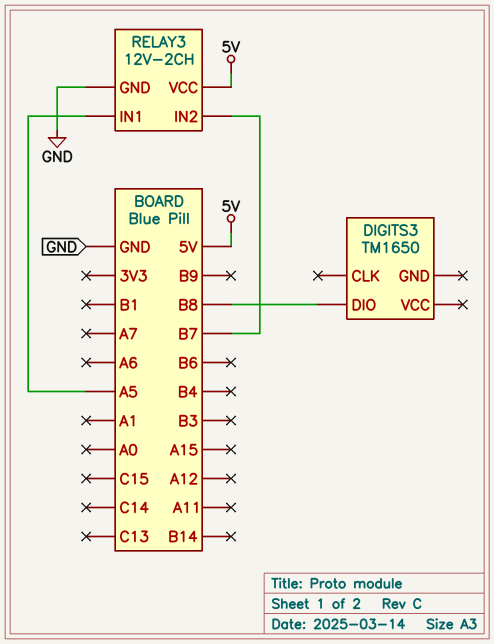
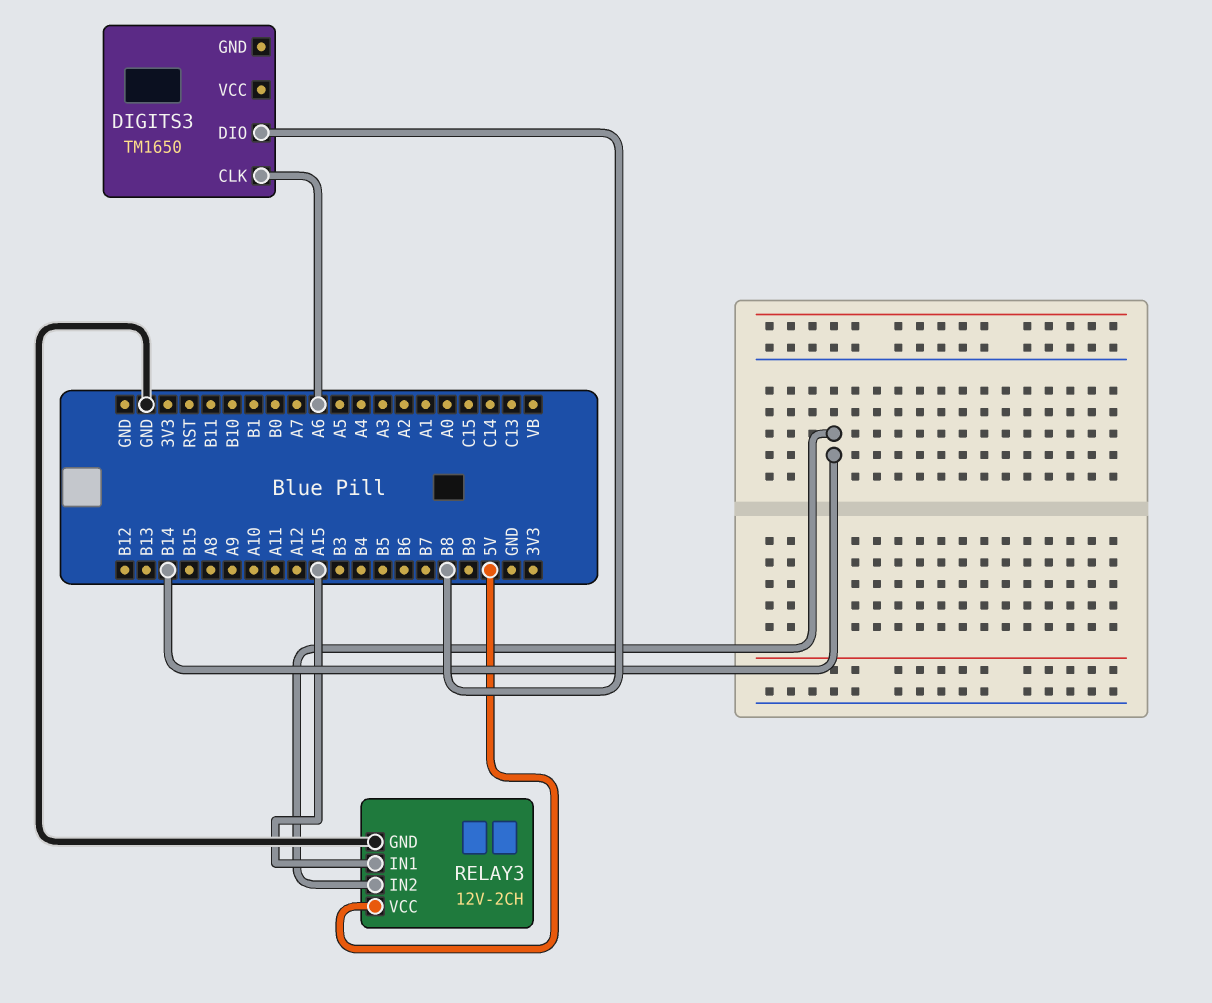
DIGITS3 pin CLK: none -> A6
RELAY3 pin IN1: A5 -> A15
RELAY3 pin IN2: B7 -> B14

